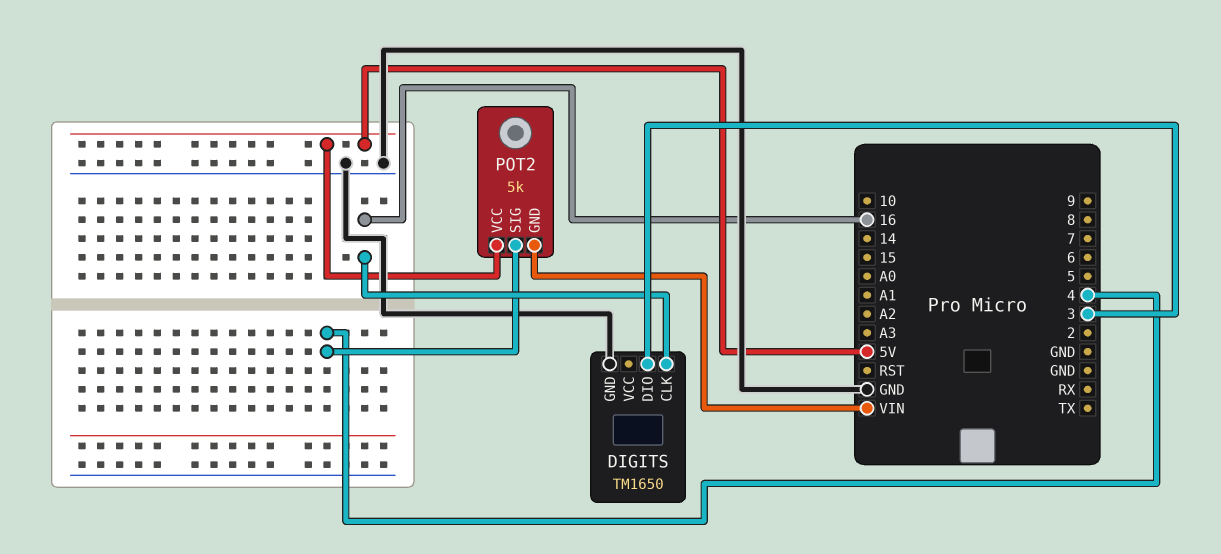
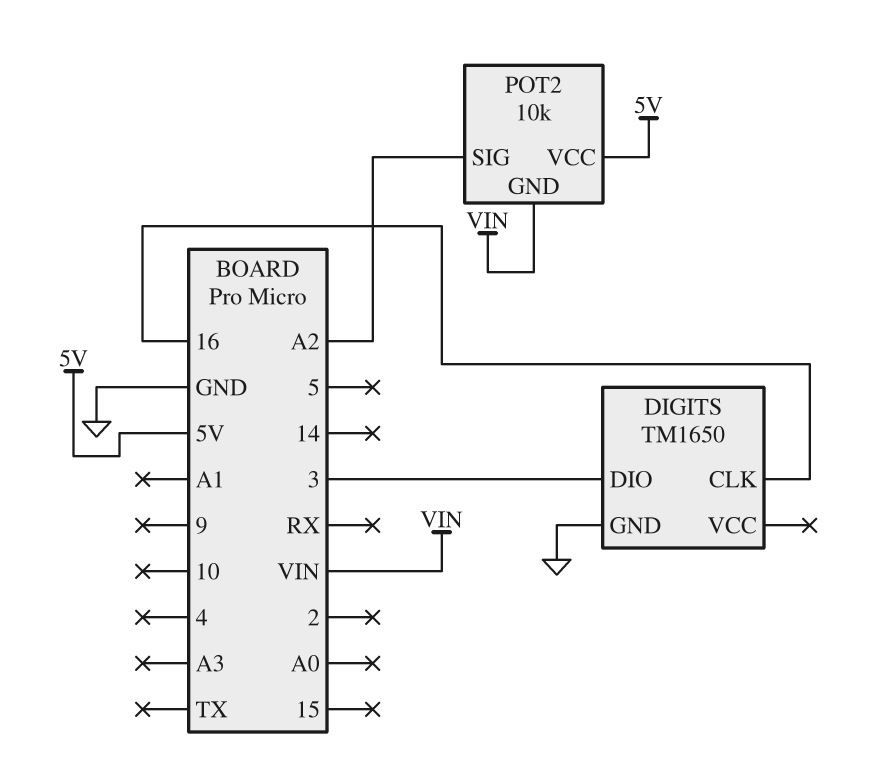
POT2: 5k -> 10k
POT2 pin SIG: 4 -> A2

